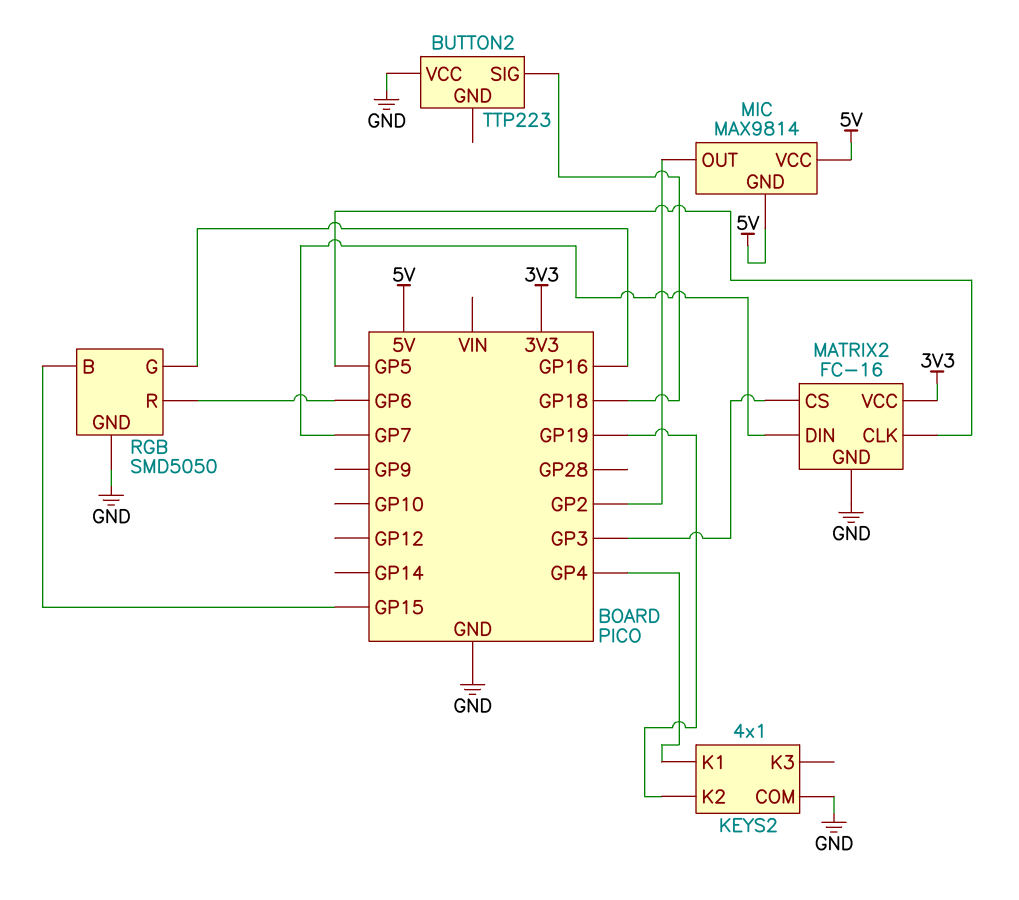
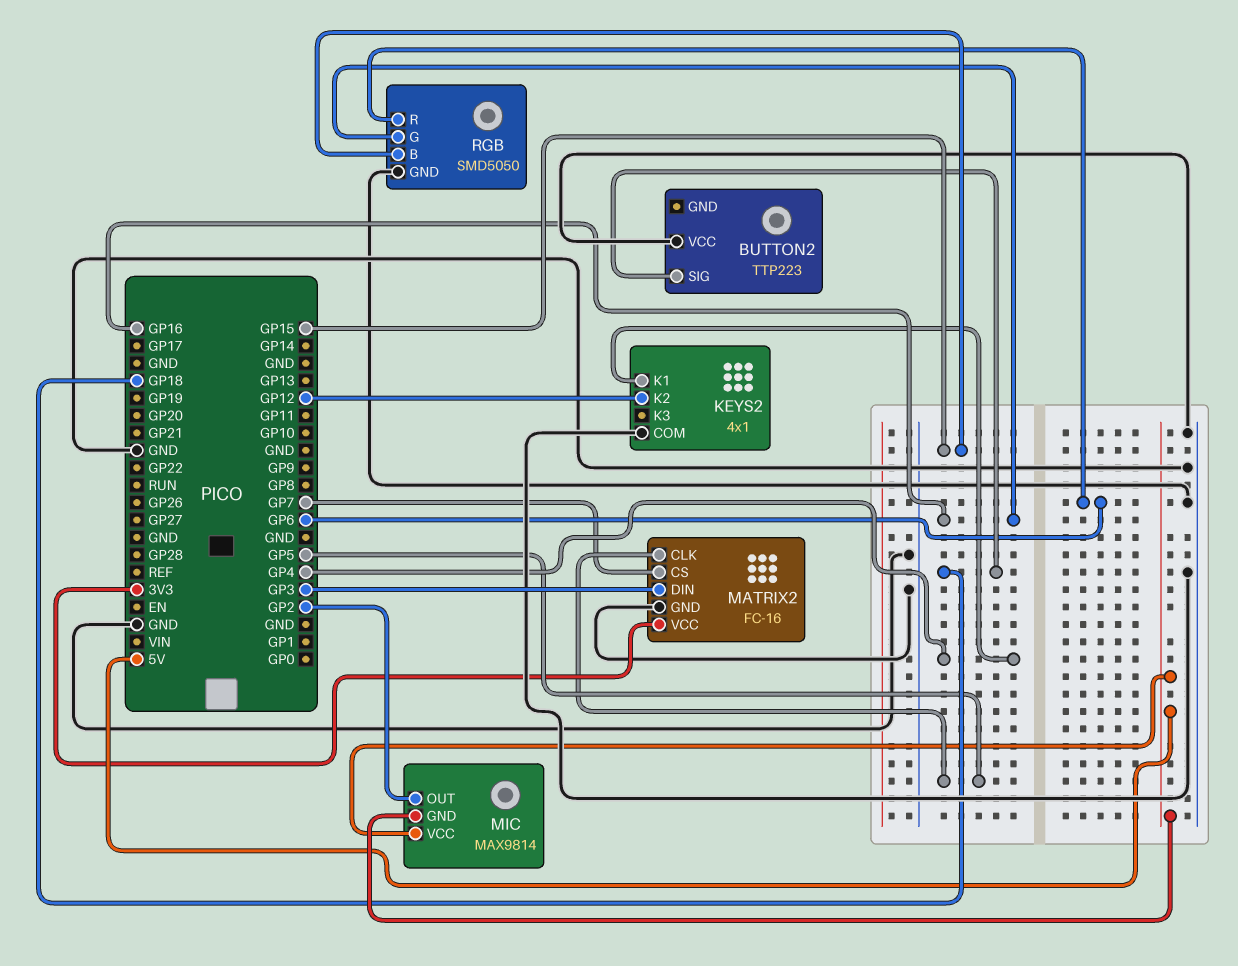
KEYS2 pin K2: GP19 -> GP12
MATRIX2 pin CS: GP3 -> GP7
MATRIX2 pin DIN: GP7 -> GP3

